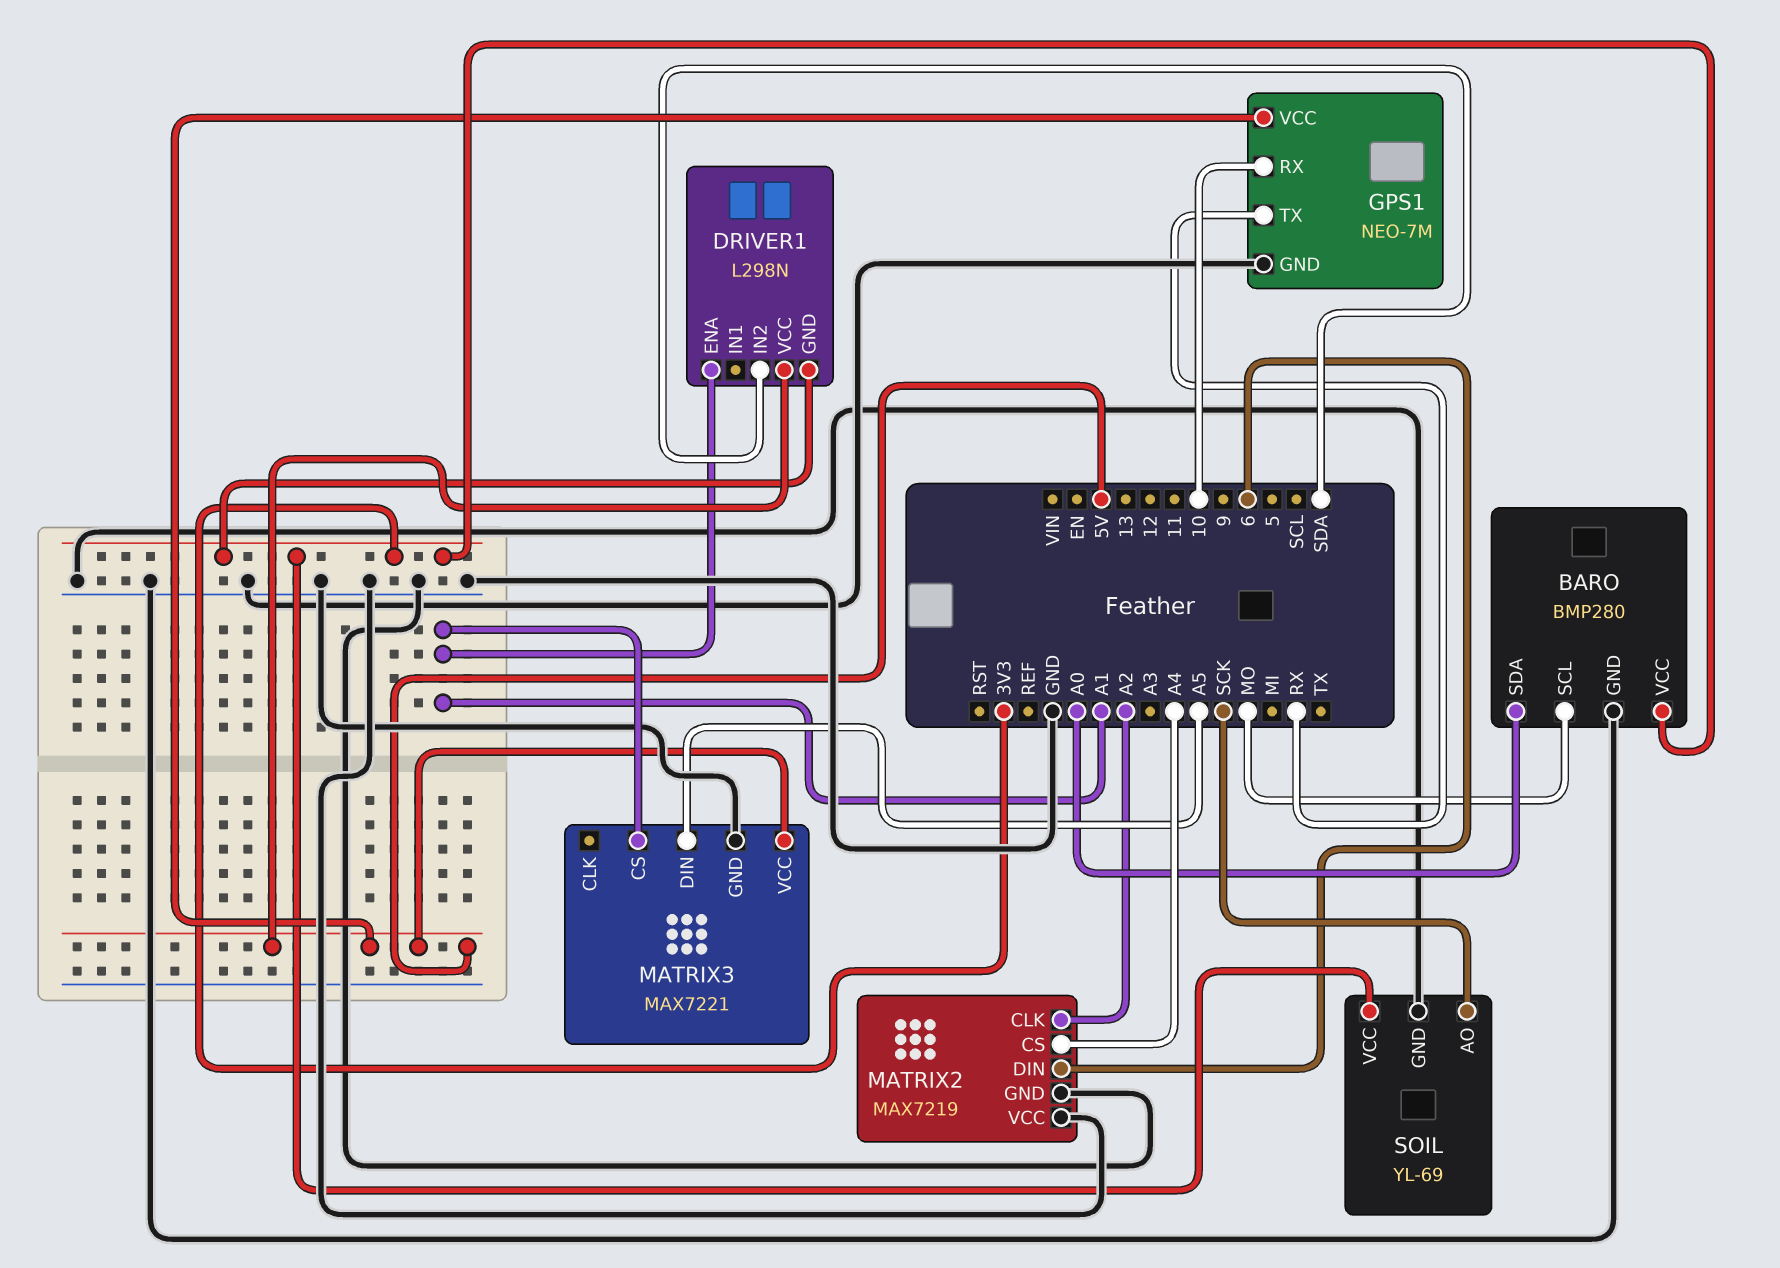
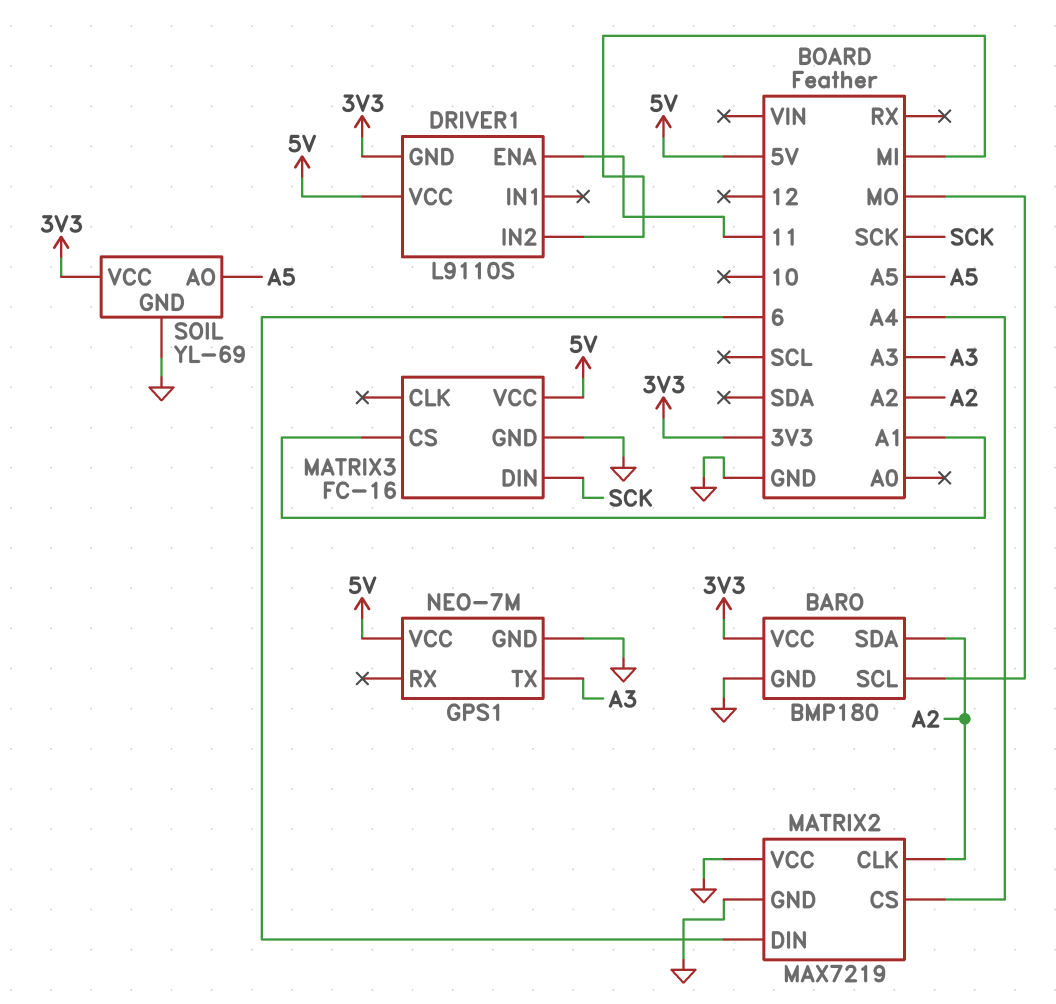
BARO: BMP280 -> BMP180
BARO pin SDA: A0 -> A2
DRIVER1: L298N -> L9110S
DRIVER1 pin ENA: A1 -> 11
DRIVER1 pin IN2: SDA -> MI
GPS1 pin RX: 10 -> none
GPS1 pin TX: RX -> A3
MATRIX3: MAX7221 -> FC-16
MATRIX3 pin DIN: A5 -> SCK
SOIL pin AO: SCK -> A5

